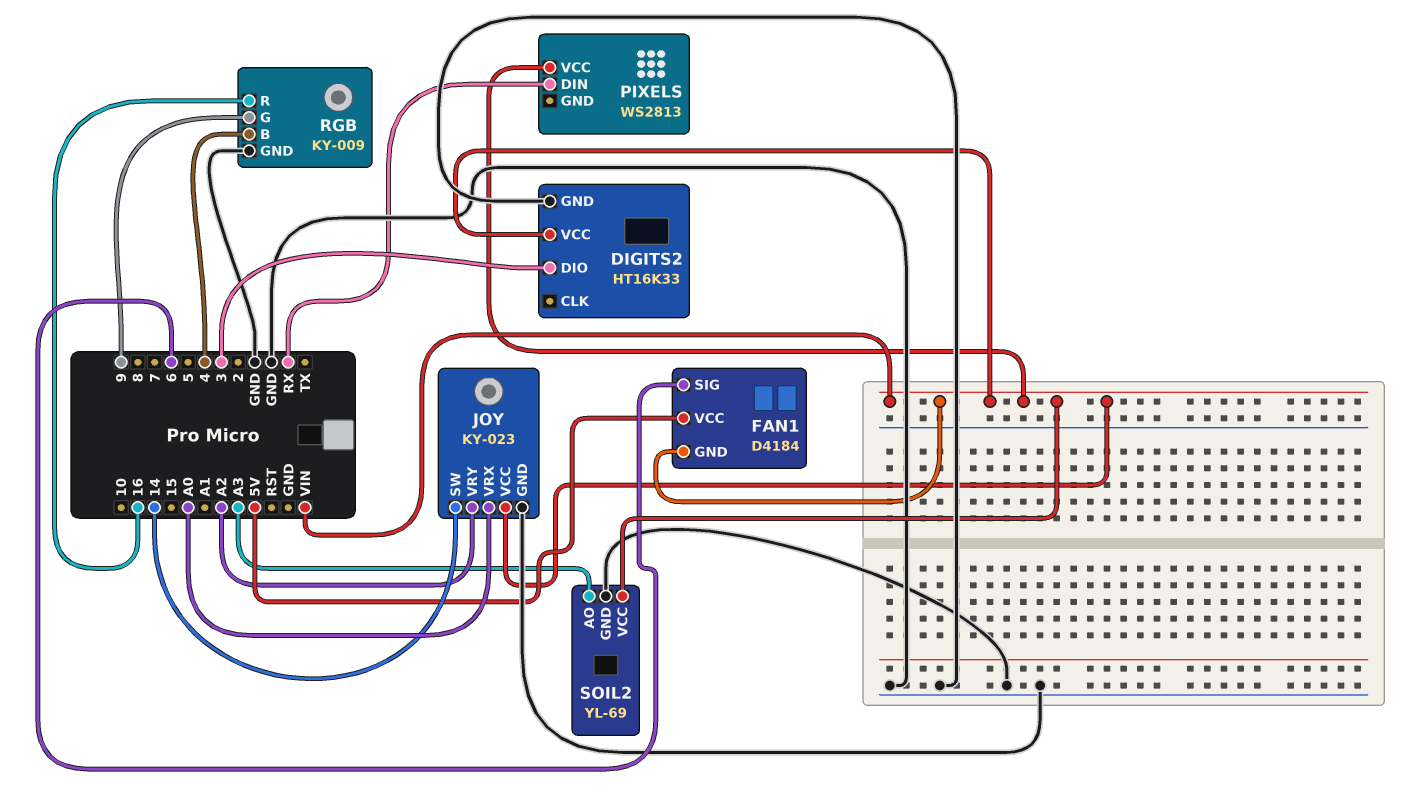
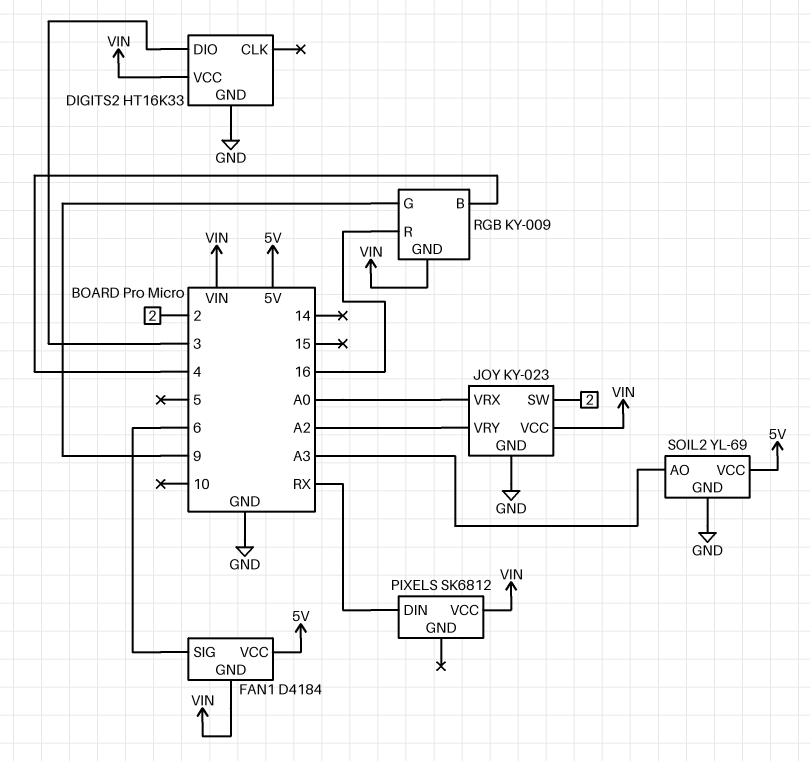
JOY pin SW: 14 -> 2
PIXELS: WS2813 -> SK6812
RGB pin GND: GND -> VIN
SOIL2 pin VCC: VIN -> 5V

